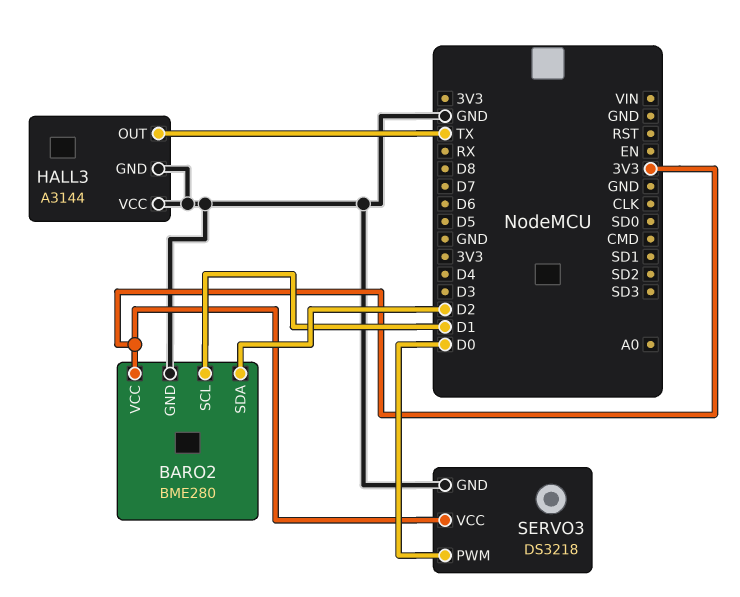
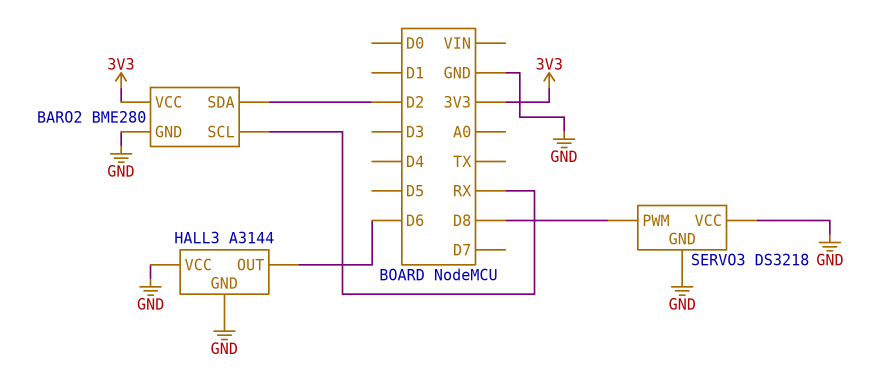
BARO2 pin SCL: D1 -> RX
HALL3 pin OUT: TX -> D6
SERVO3 pin PWM: D0 -> D8
SERVO3 pin VCC: 3V3 -> GND

